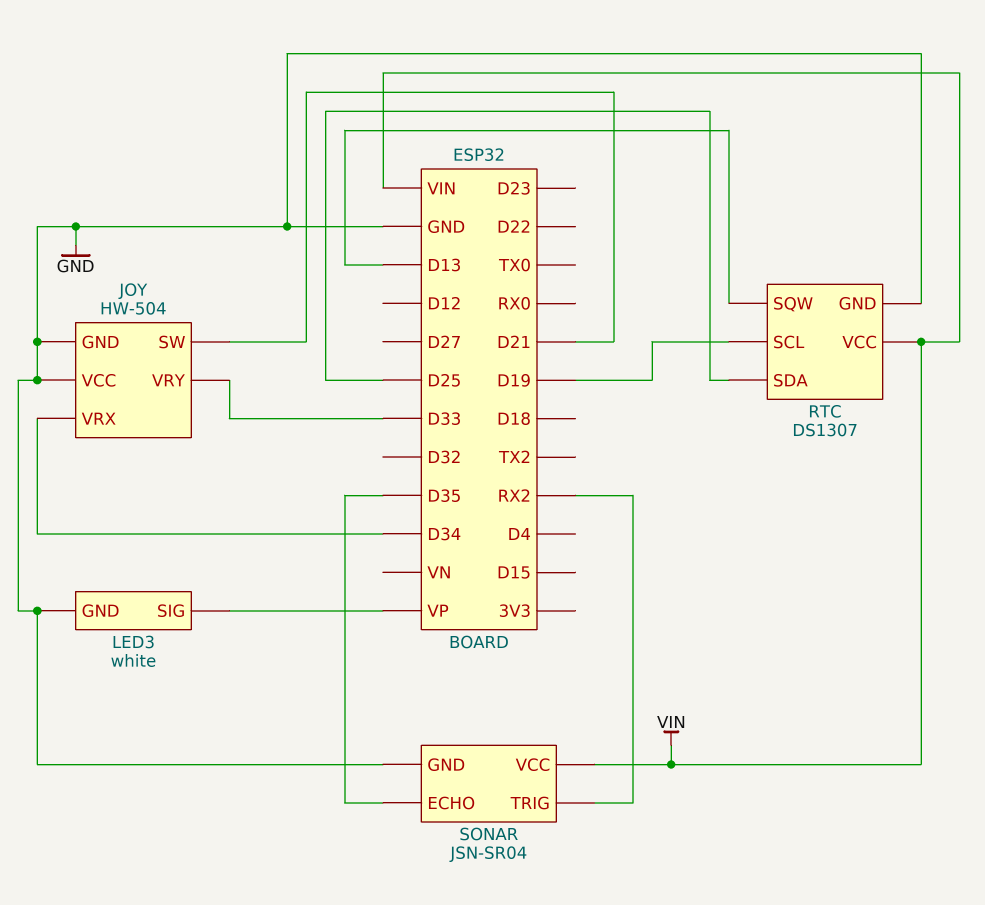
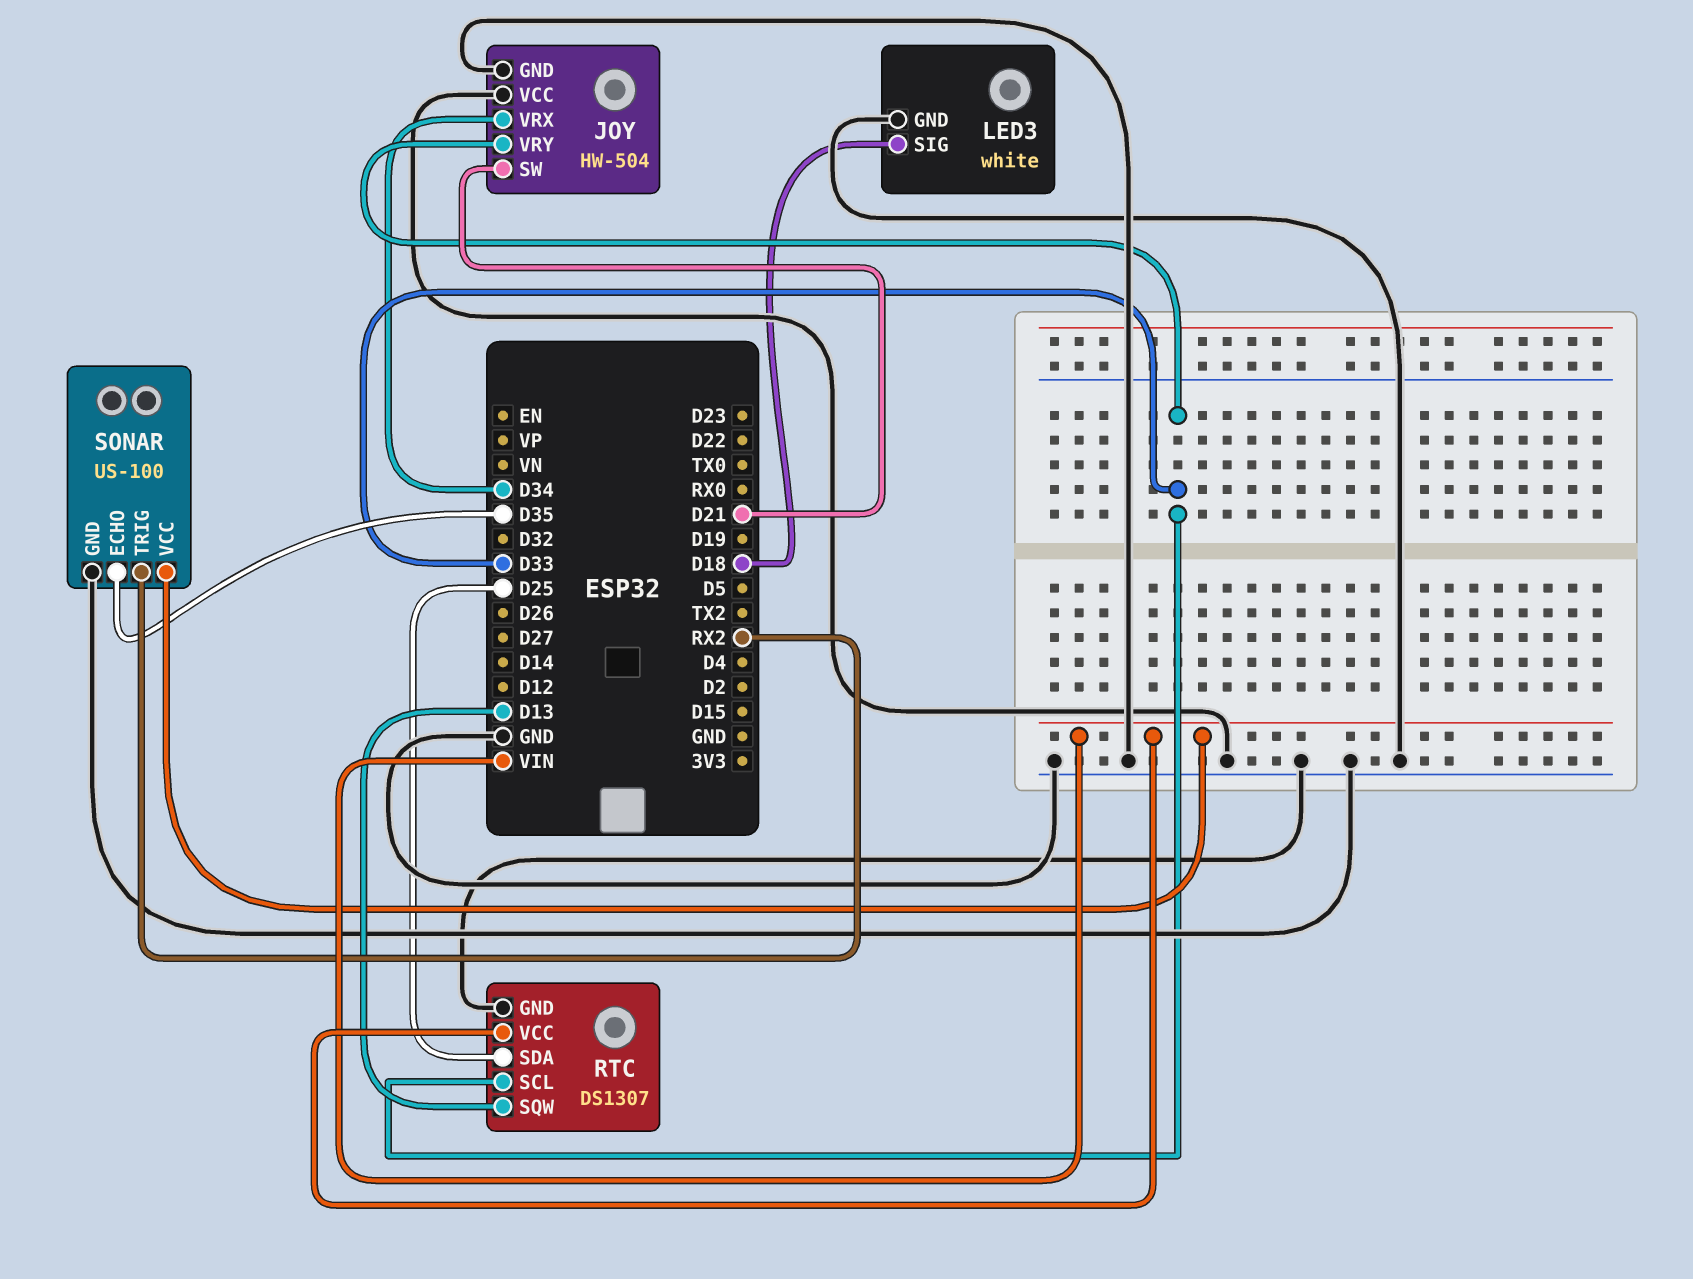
LED3 pin SIG: VP -> D18
RTC pin SCL: D19 -> D33
SONAR: JSN-SR04 -> US-100

